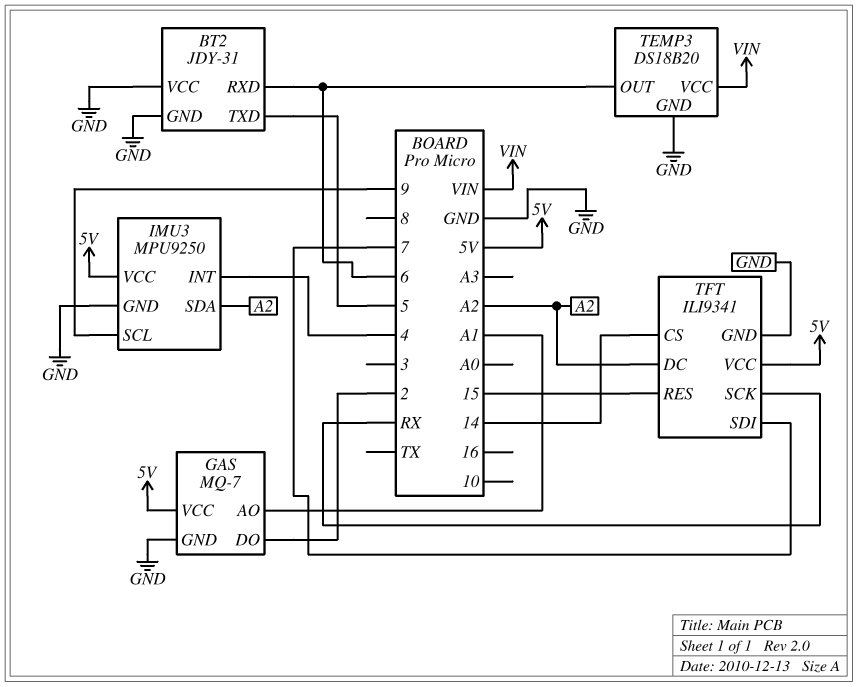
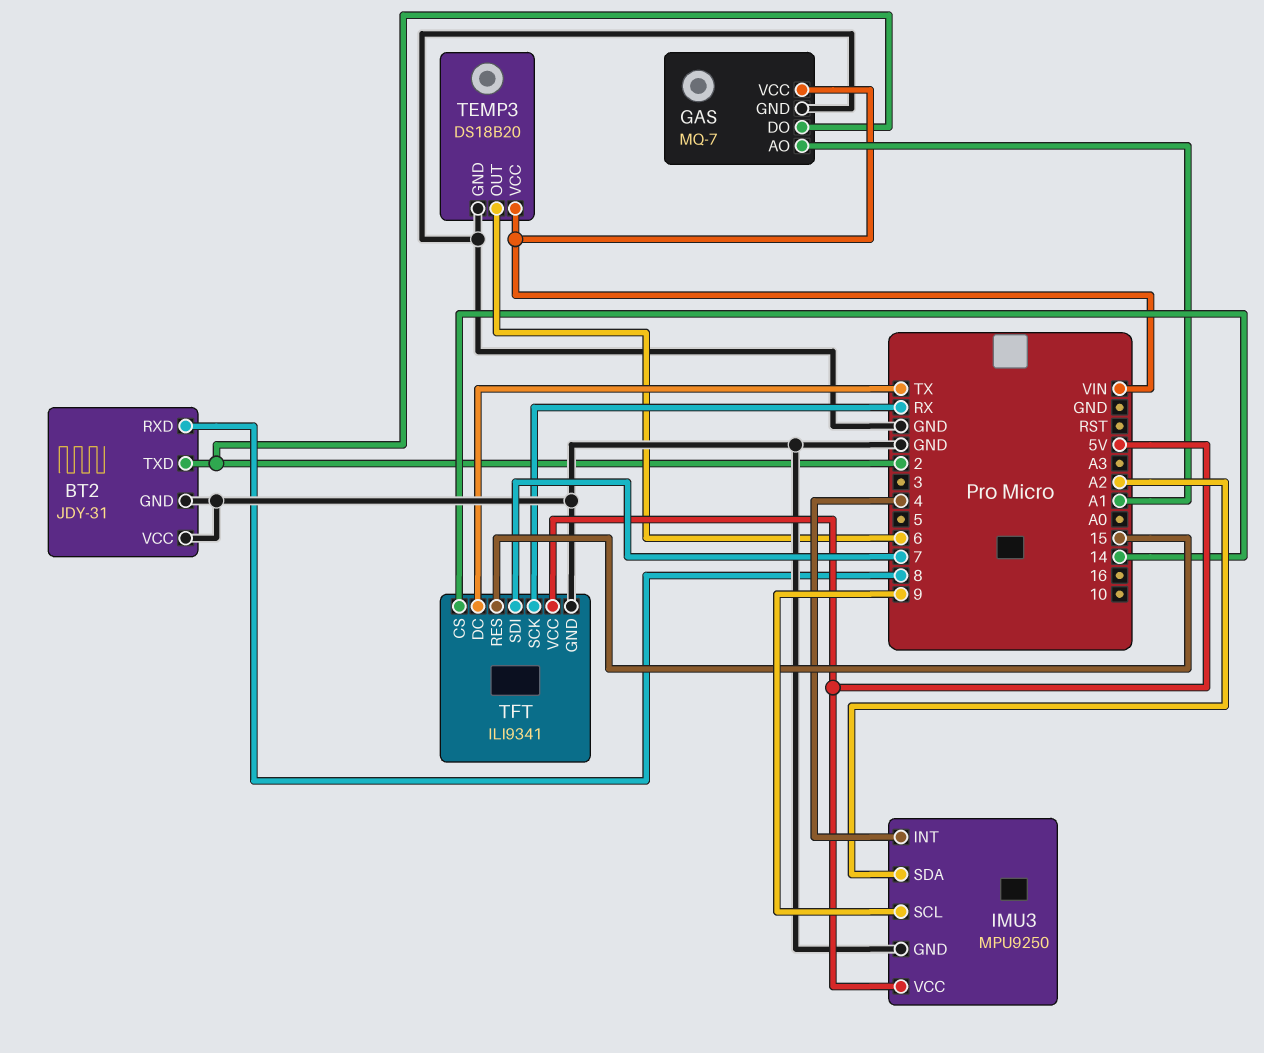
BT2 pin RXD: 6 -> 8
BT2 pin TXD: 5 -> 2
GAS pin VCC: 5V -> VIN
TFT pin DC: A2 -> TX

